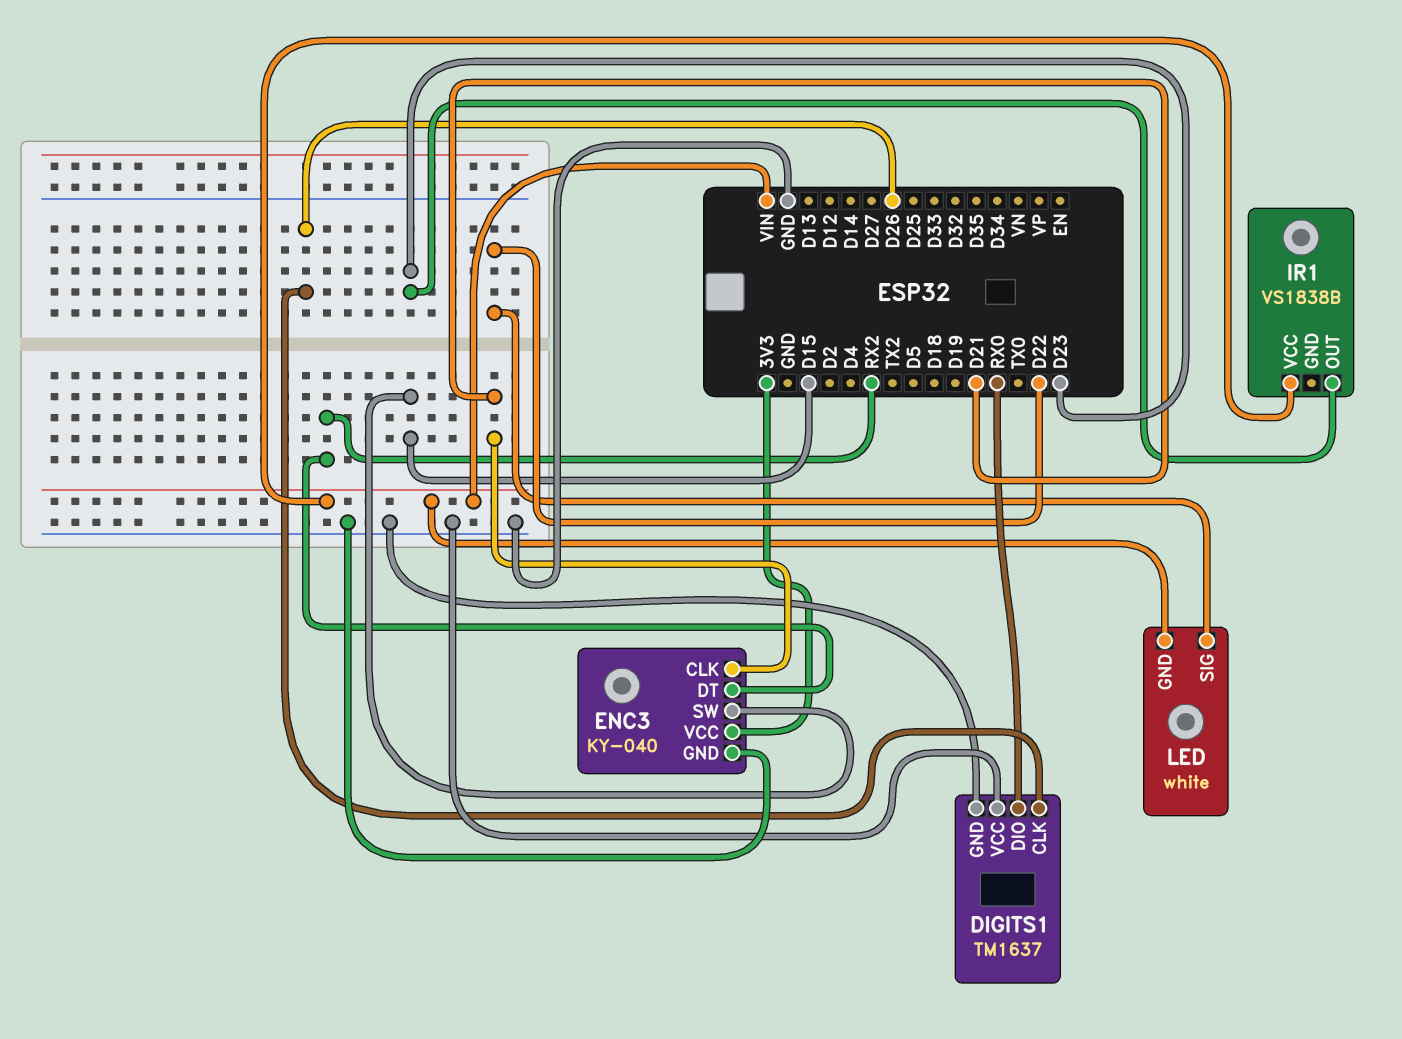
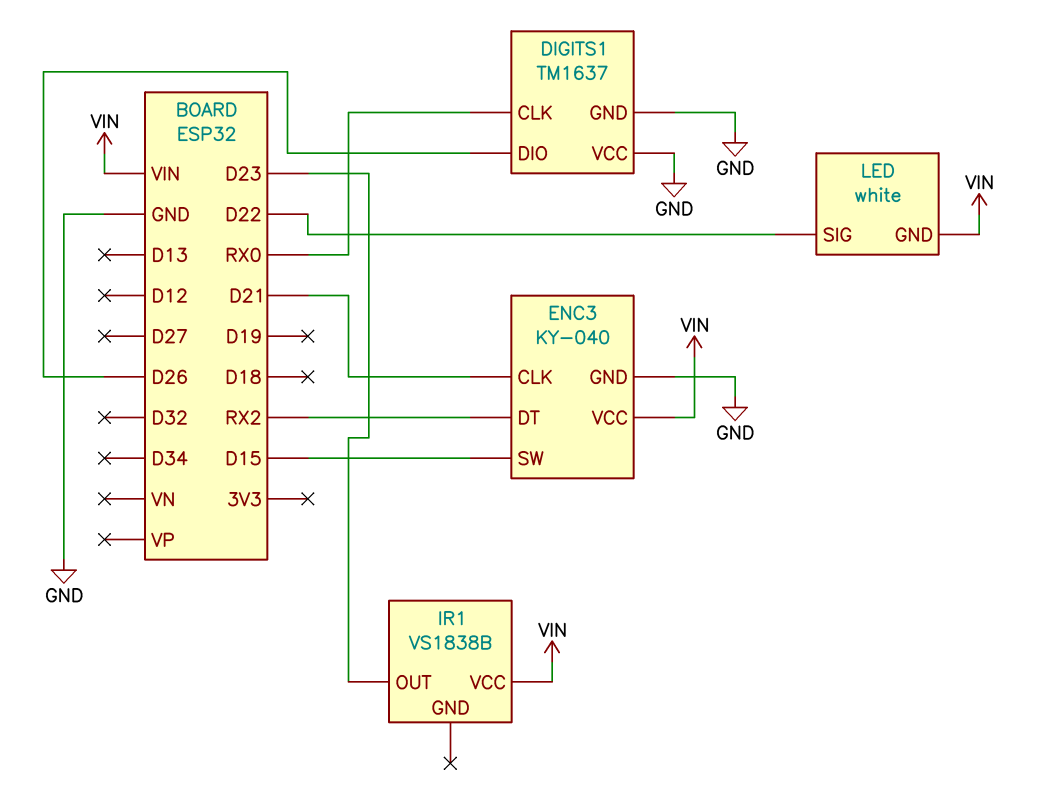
DIGITS1 pin CLK: D26 -> RX0
DIGITS1 pin DIO: RX0 -> D26
ENC3 pin VCC: 3V3 -> VIN

